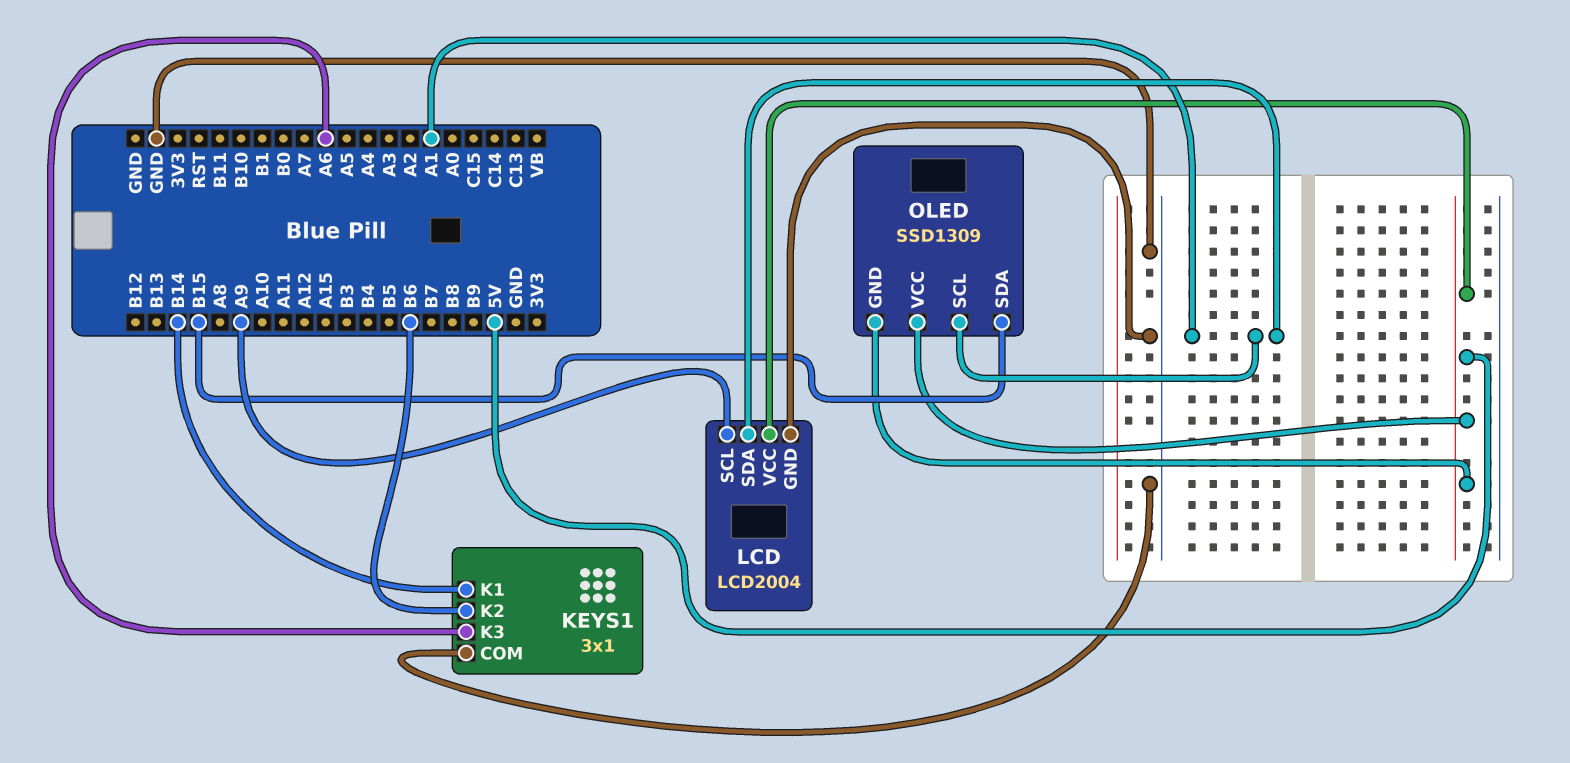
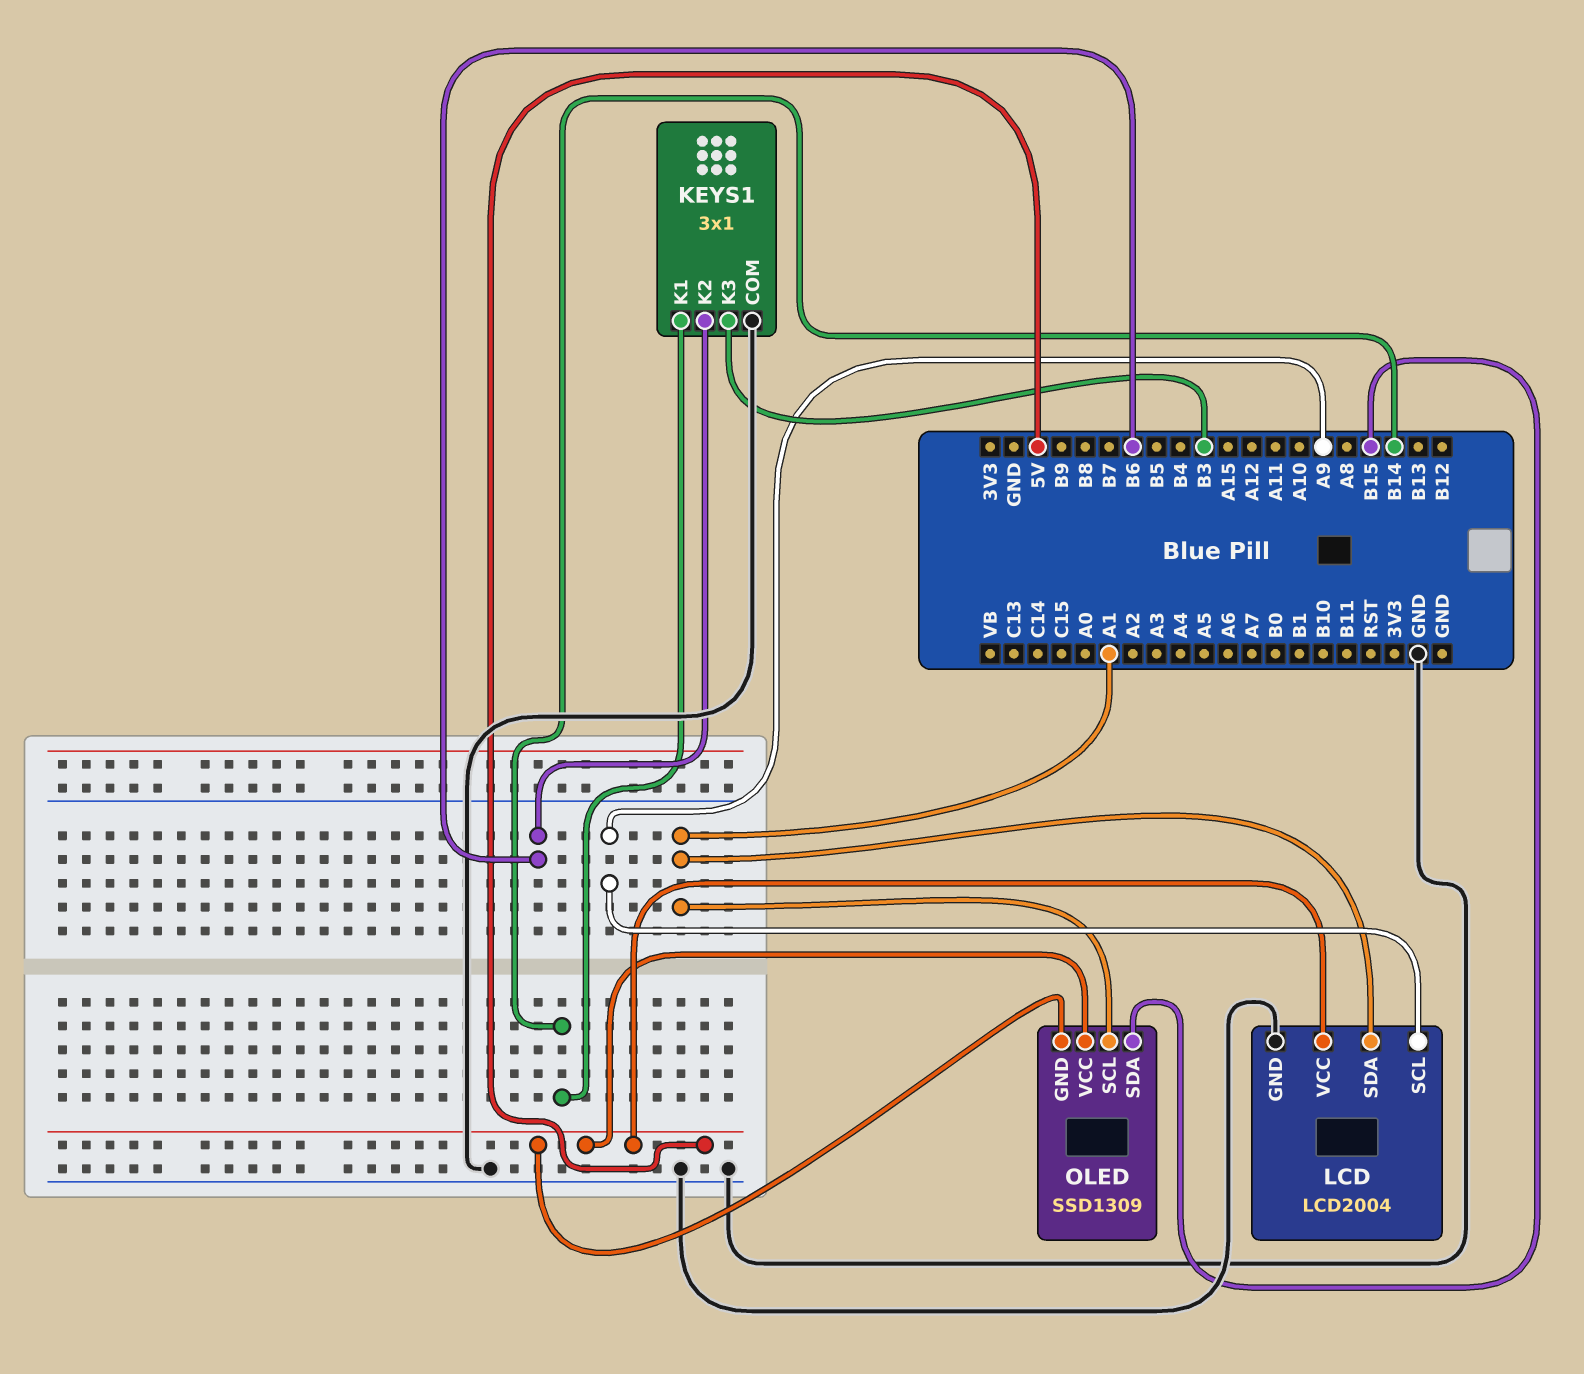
KEYS1 pin K3: A6 -> B3

